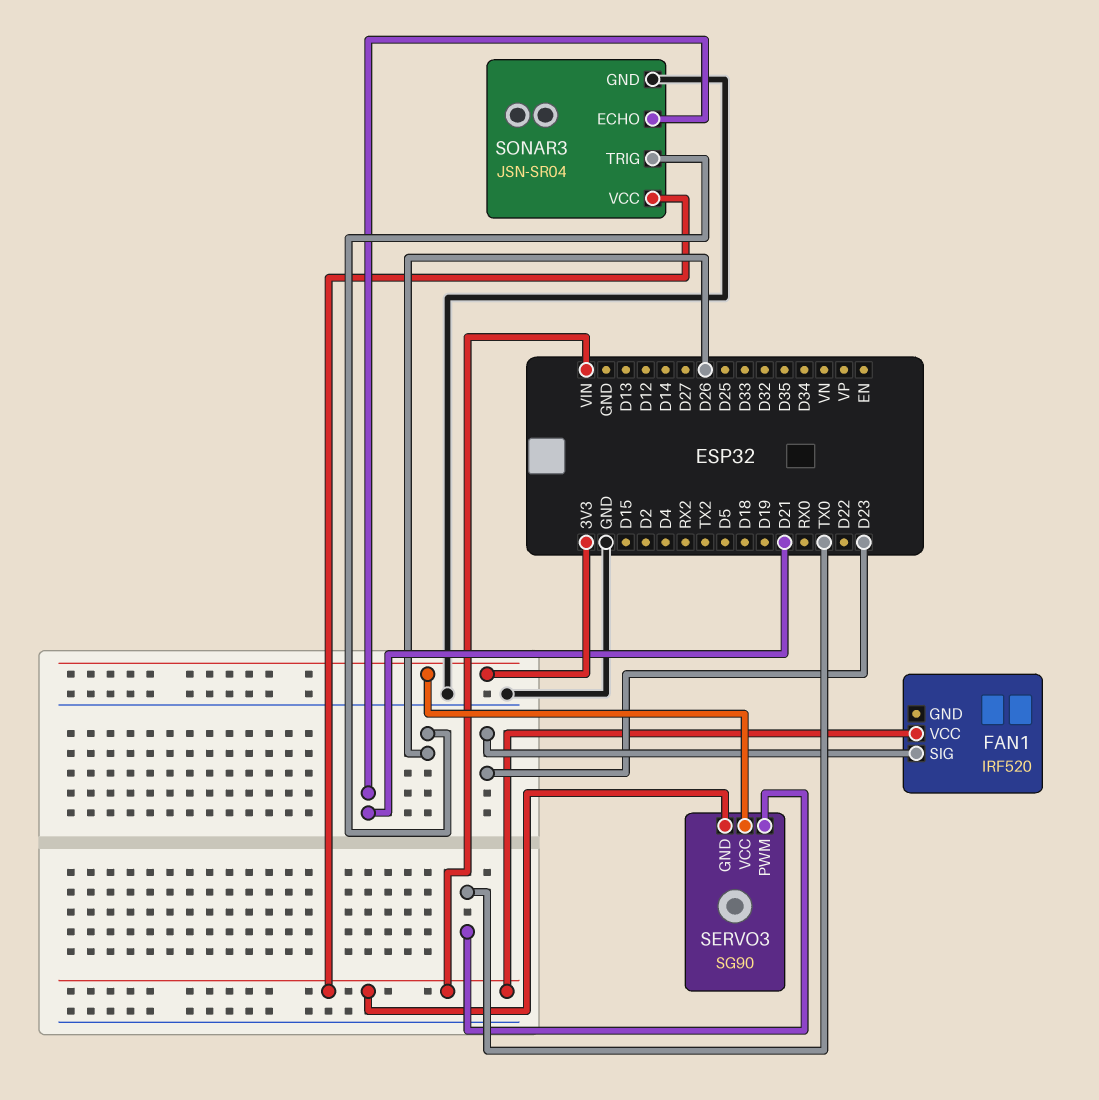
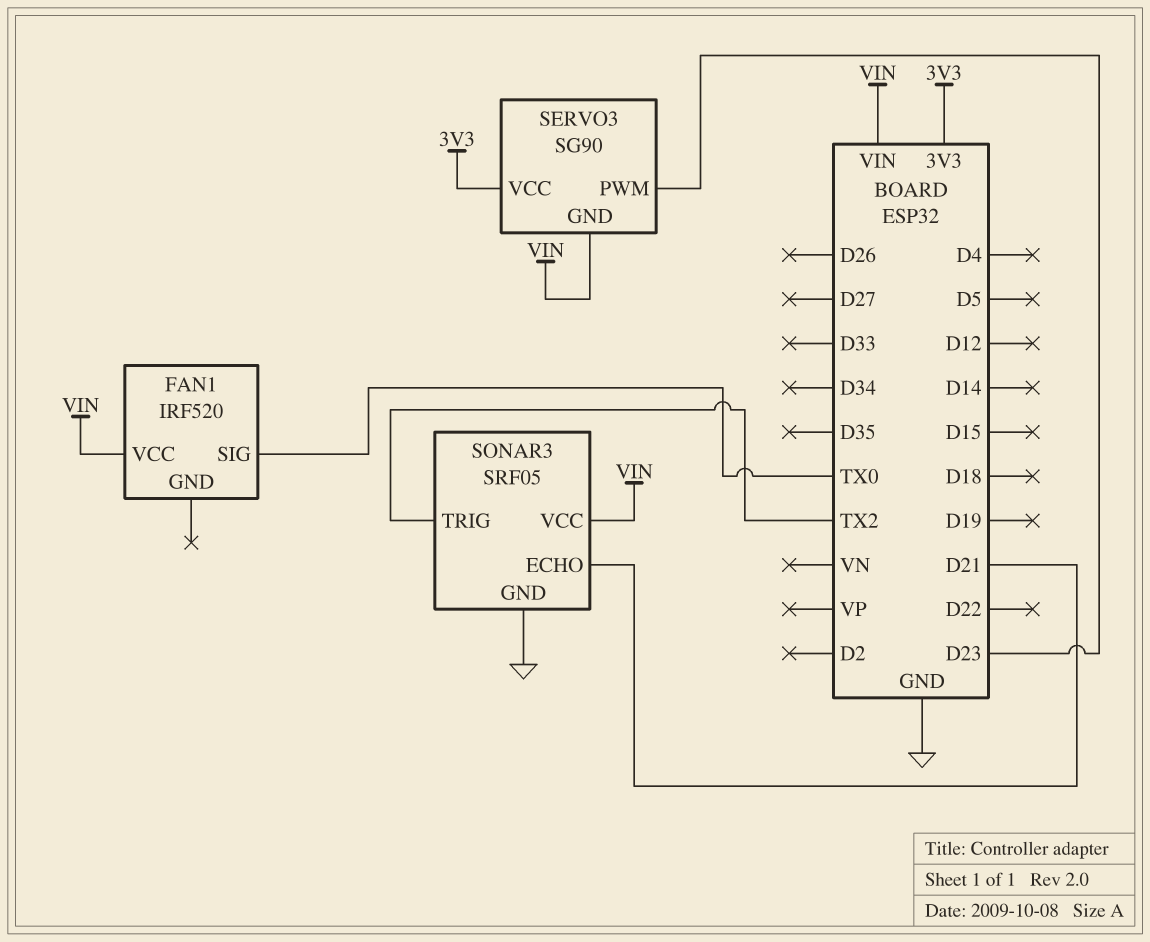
FAN1 pin SIG: D23 -> TX0
SERVO3 pin PWM: TX0 -> D23
SONAR3: JSN-SR04 -> SRF05
SONAR3 pin TRIG: D26 -> TX2

